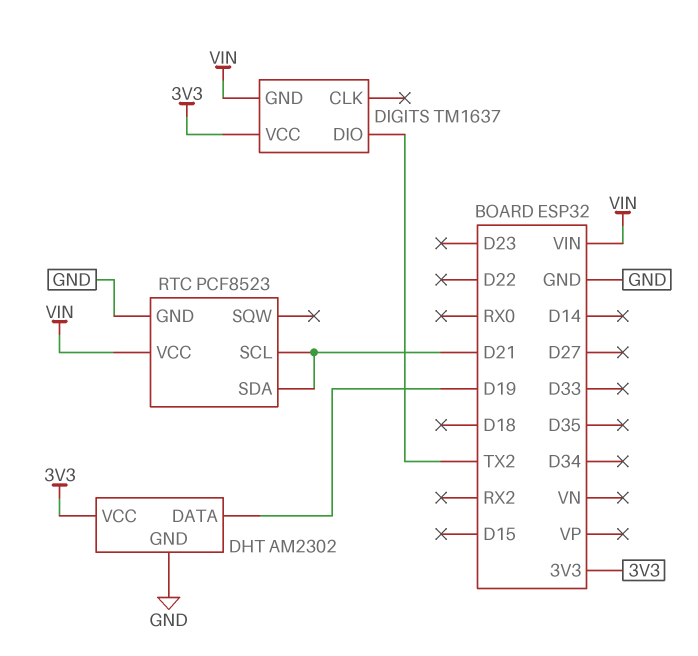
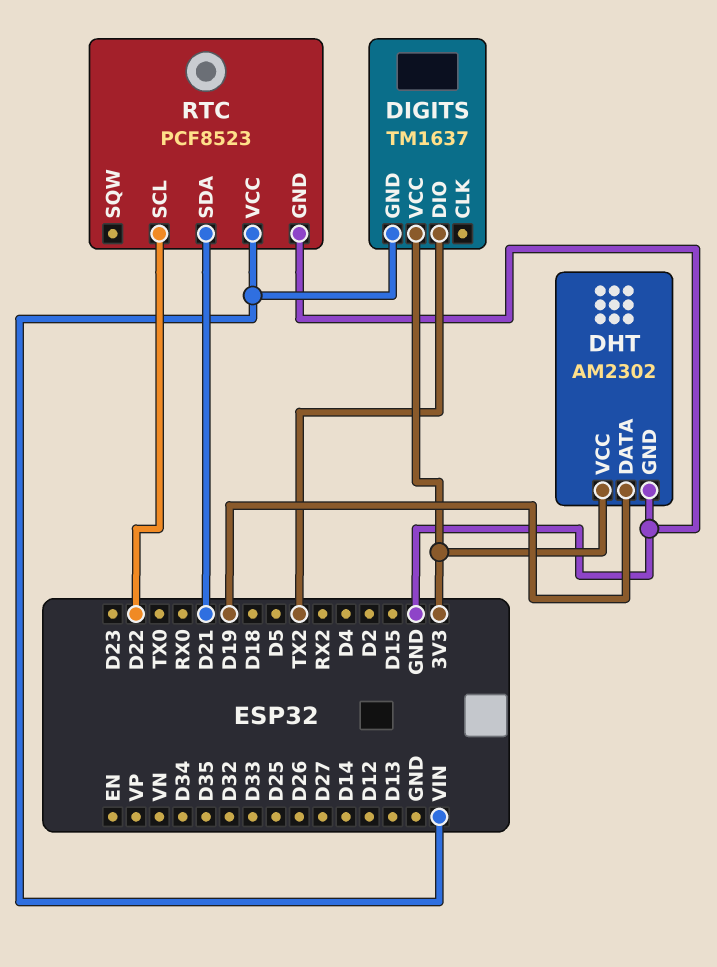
RTC pin SCL: D21 -> D22

